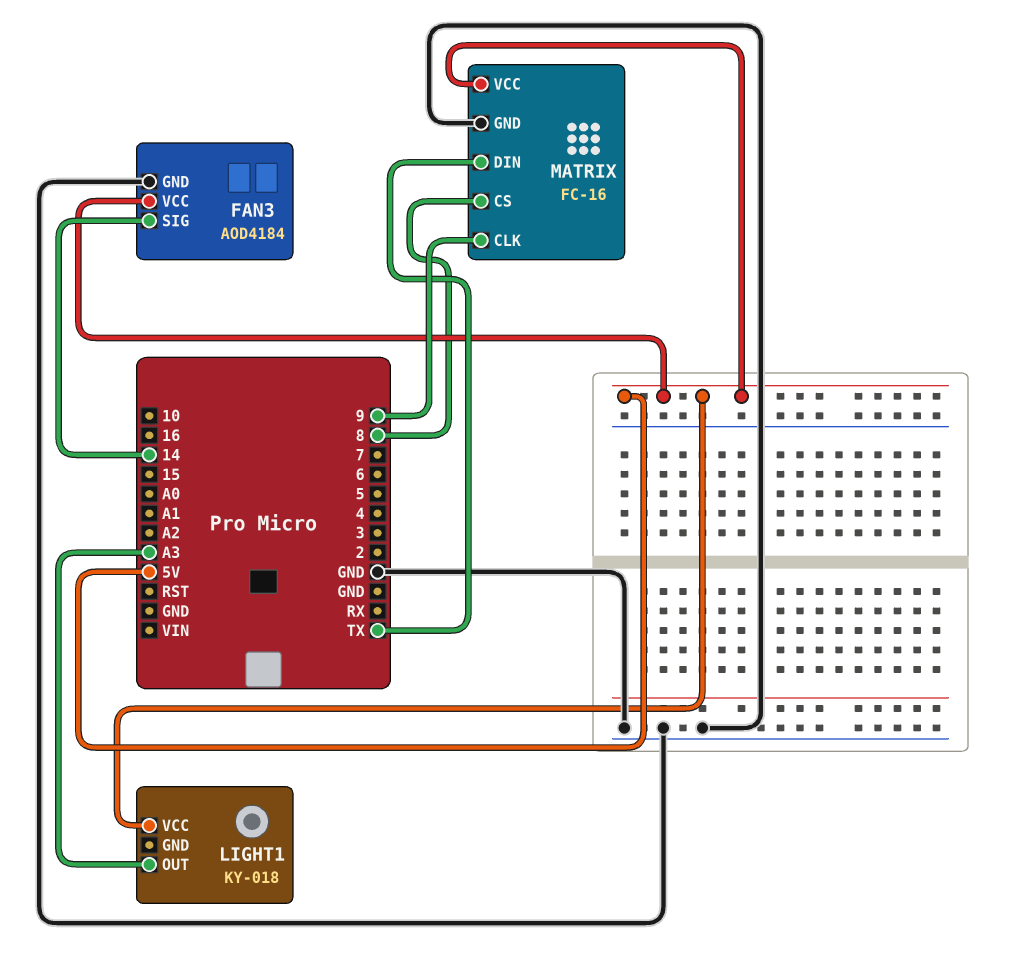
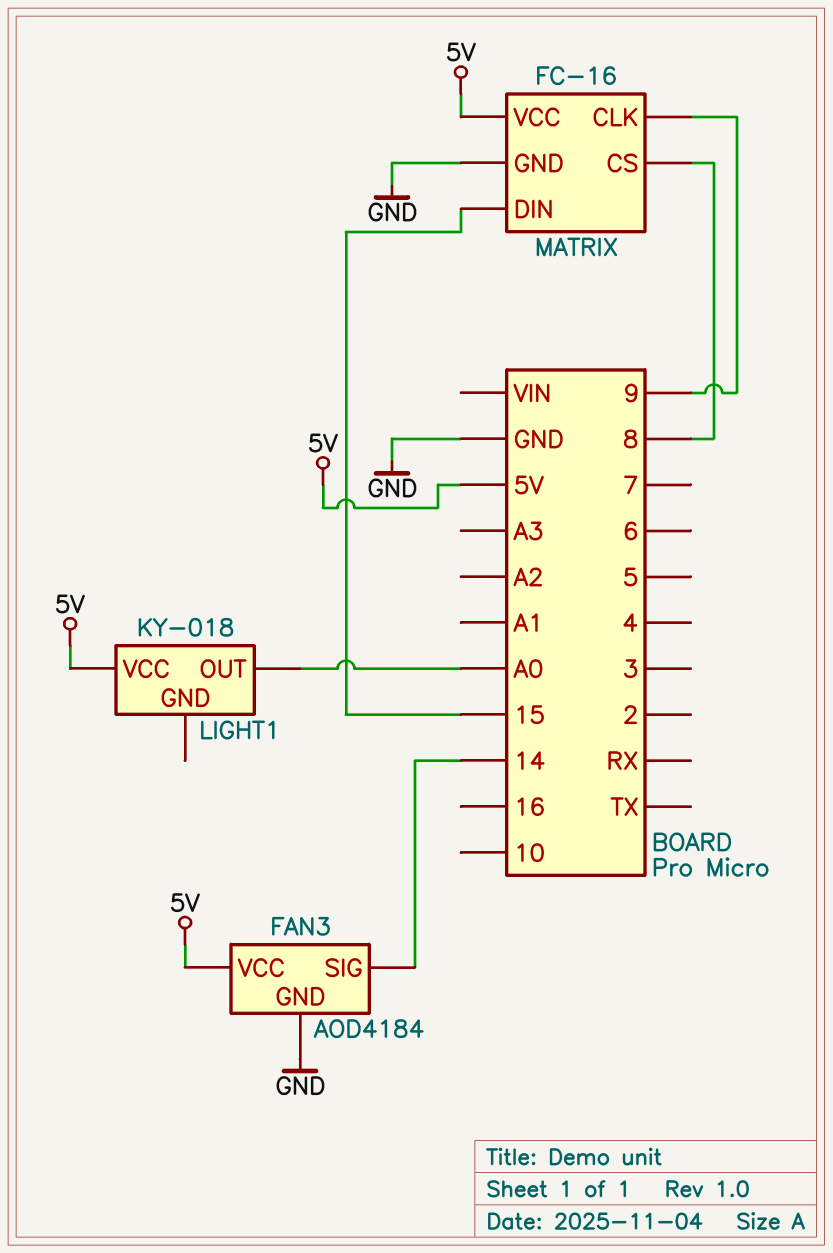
LIGHT1 pin OUT: A3 -> A0
MATRIX pin DIN: TX -> 15

